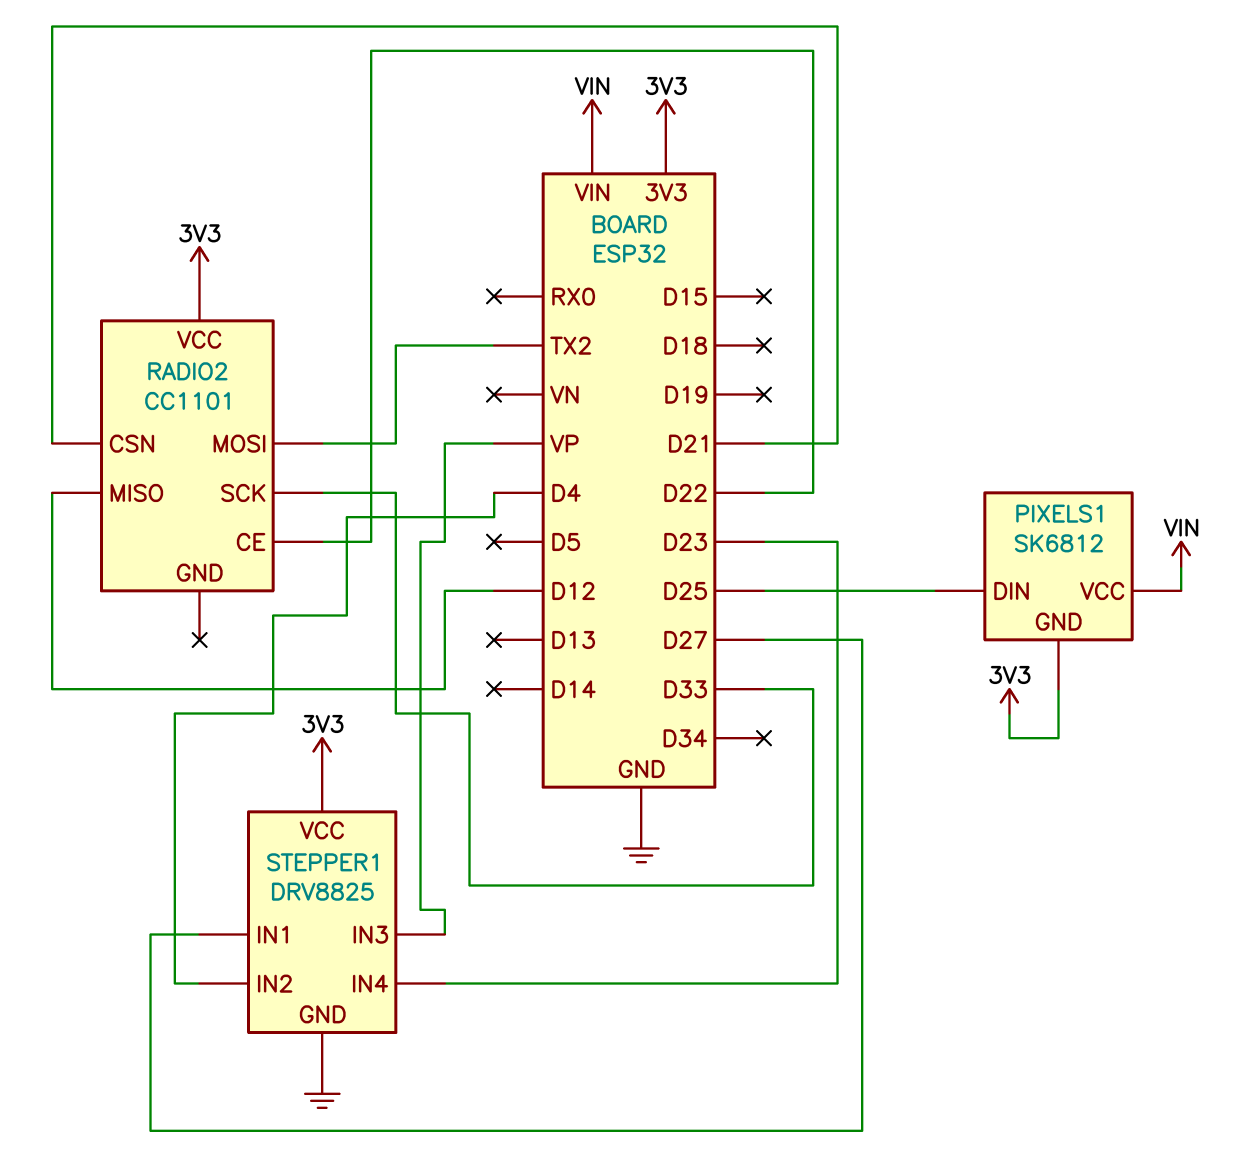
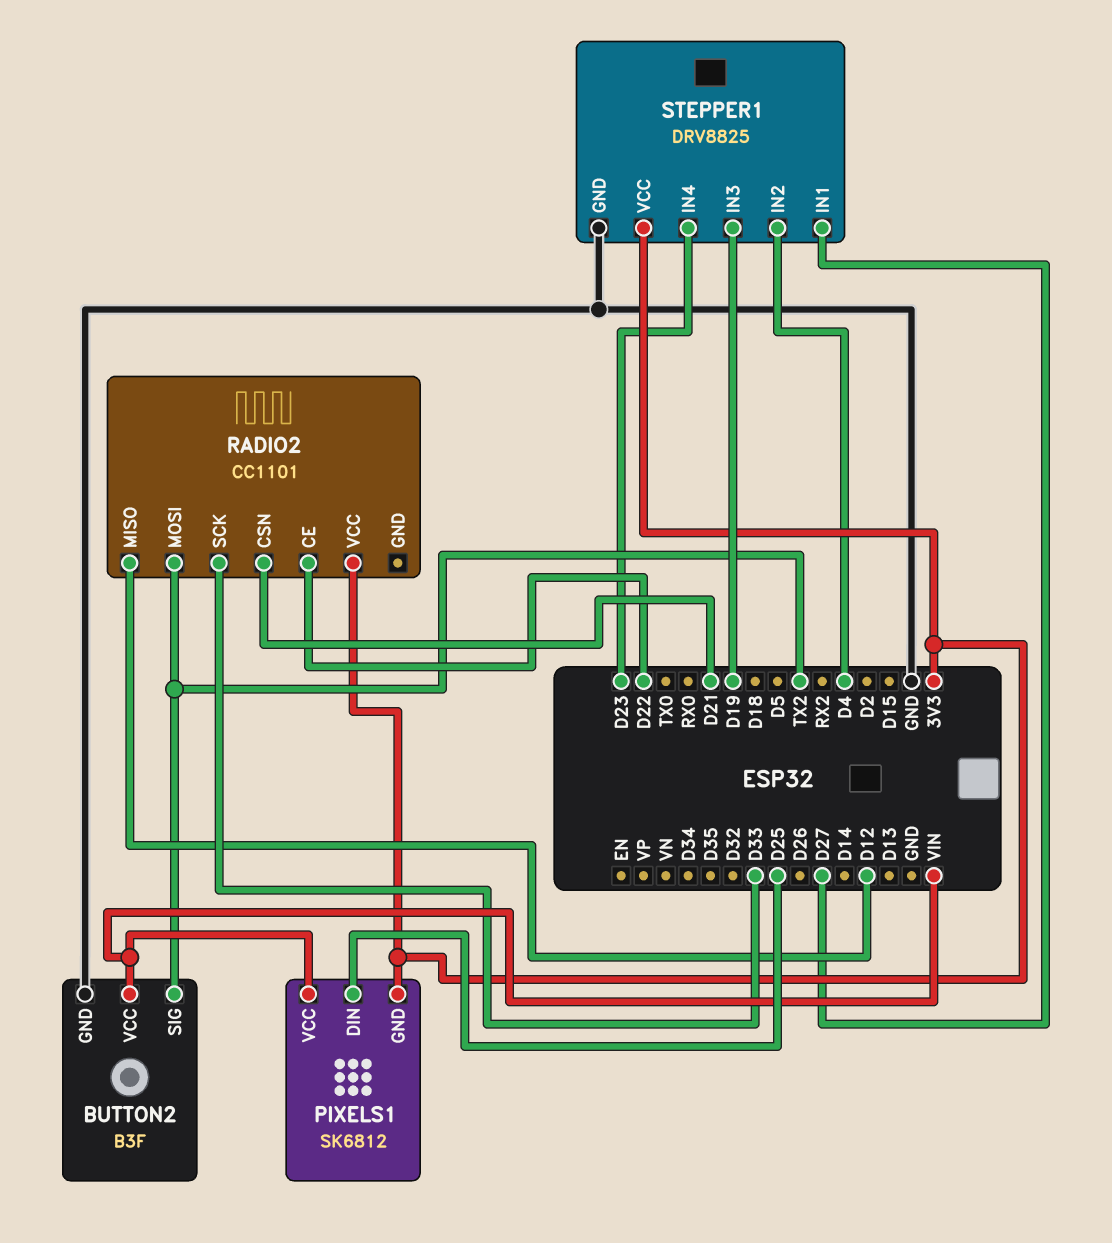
BUTTON2: none -> B3F
BUTTON2 pin GND: none -> GND
BUTTON2 pin SIG: none -> TX2
BUTTON2 pin VCC: none -> VIN
STEPPER1 pin IN3: VP -> D19

